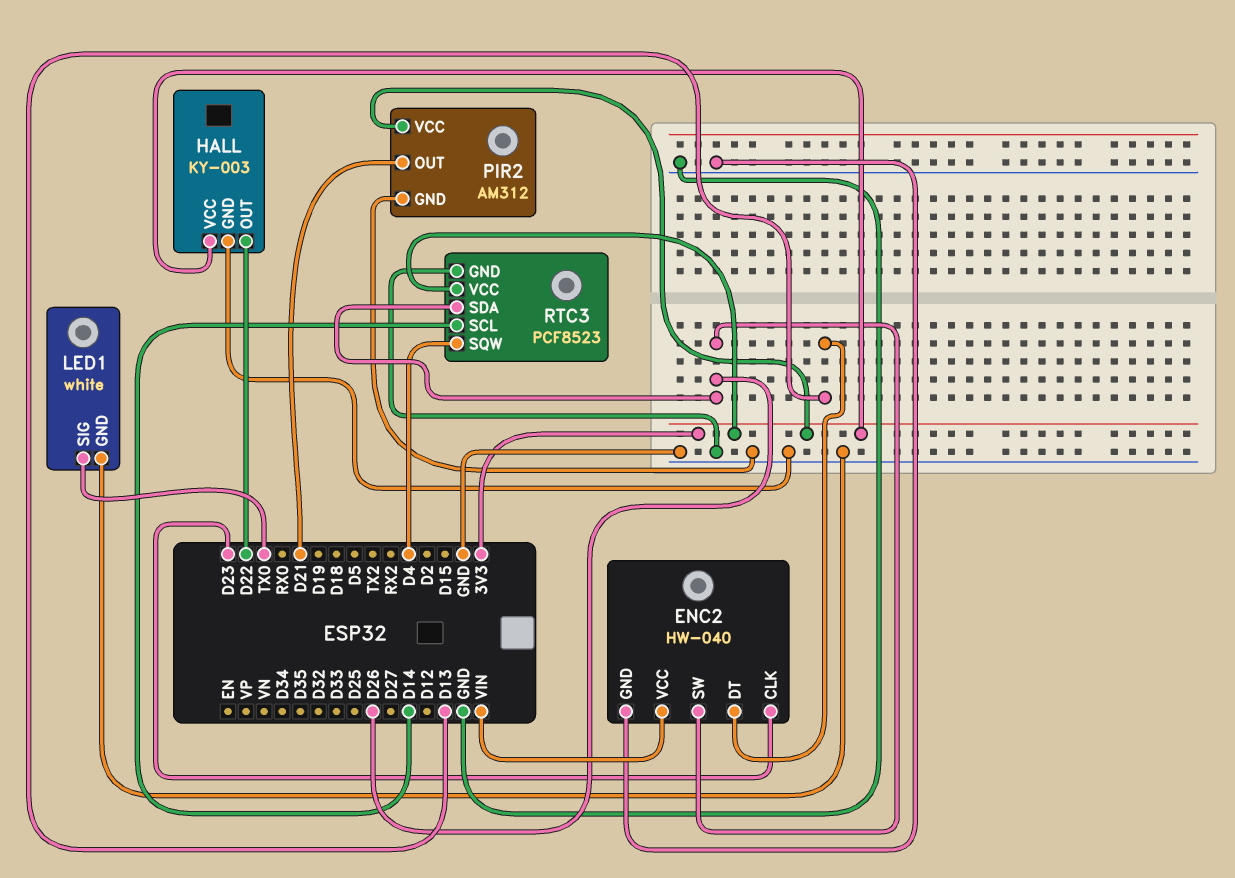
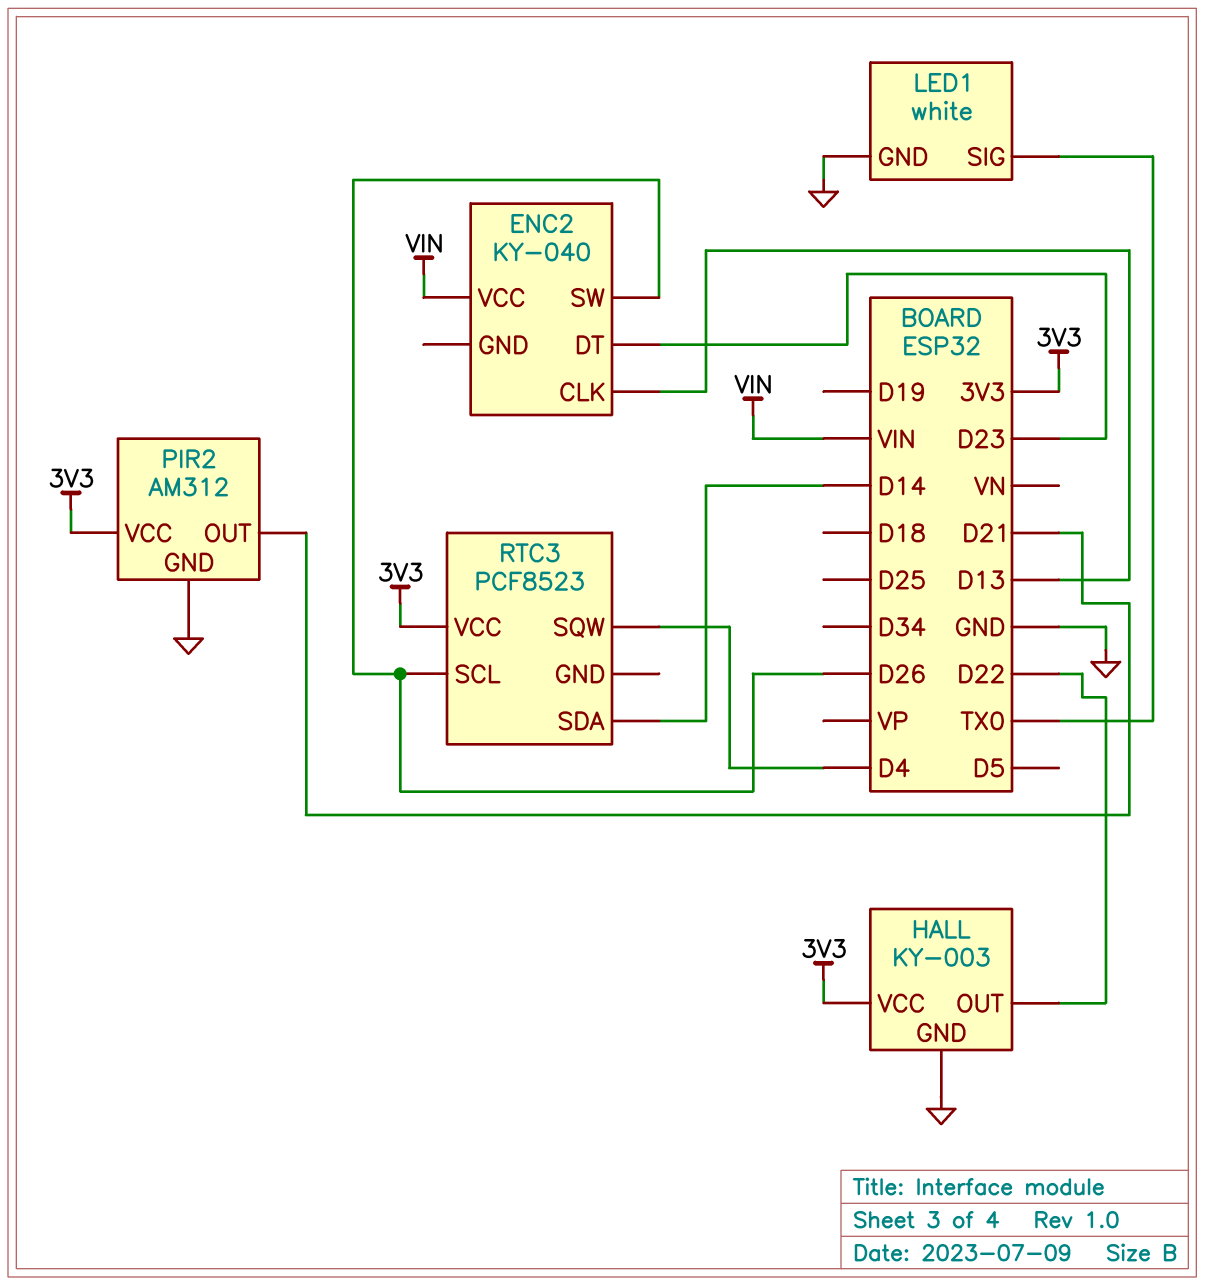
ENC2: HW-040 -> KY-040
ENC2 pin CLK: D23 -> D13
ENC2 pin DT: D13 -> D23
ENC2 pin GND: GND -> none
RTC3 pin GND: GND -> none
RTC3 pin SCL: D14 -> D26
RTC3 pin SDA: D26 -> D14

